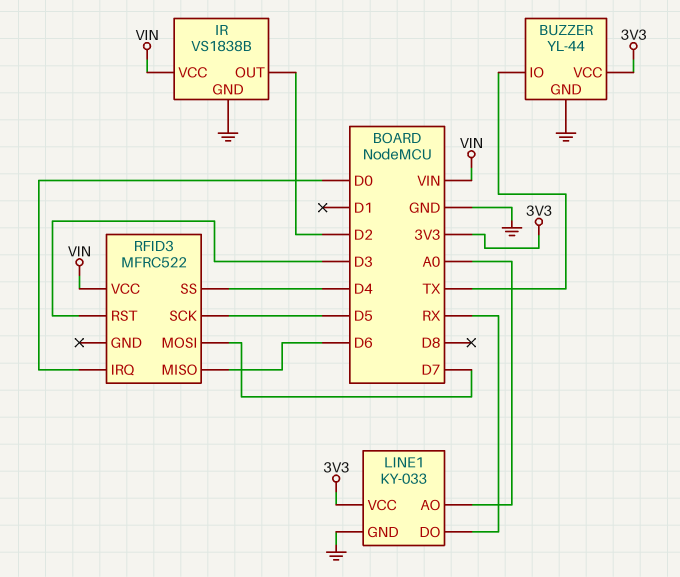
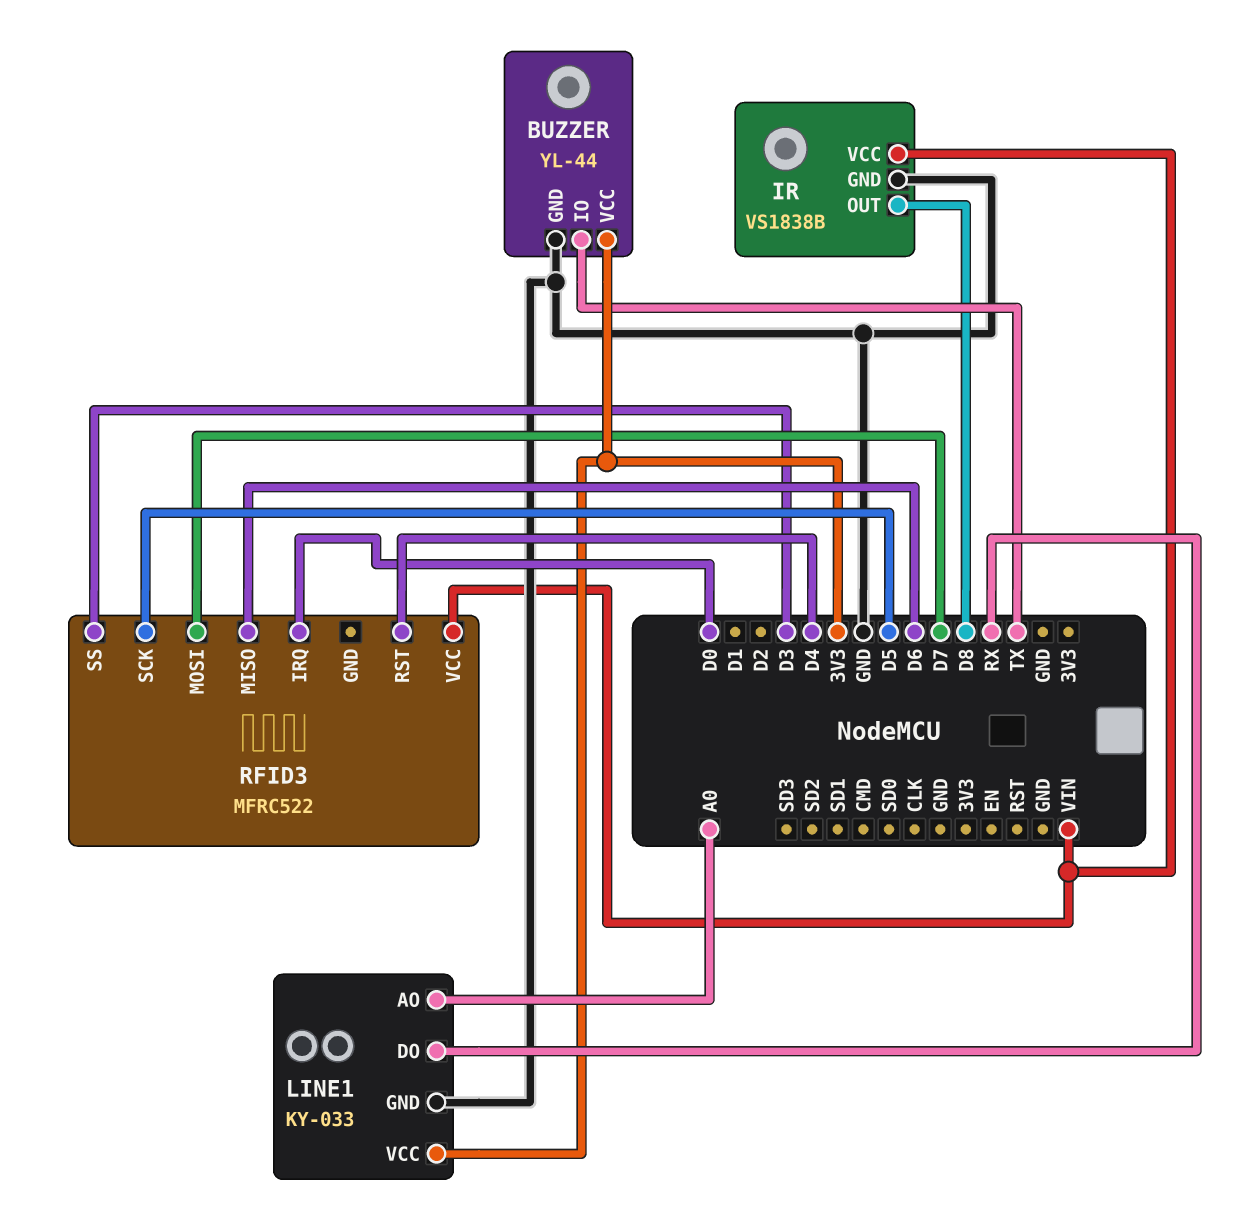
IR pin OUT: D2 -> D8
RFID3 pin RST: D3 -> D4
RFID3 pin SS: D4 -> D3

